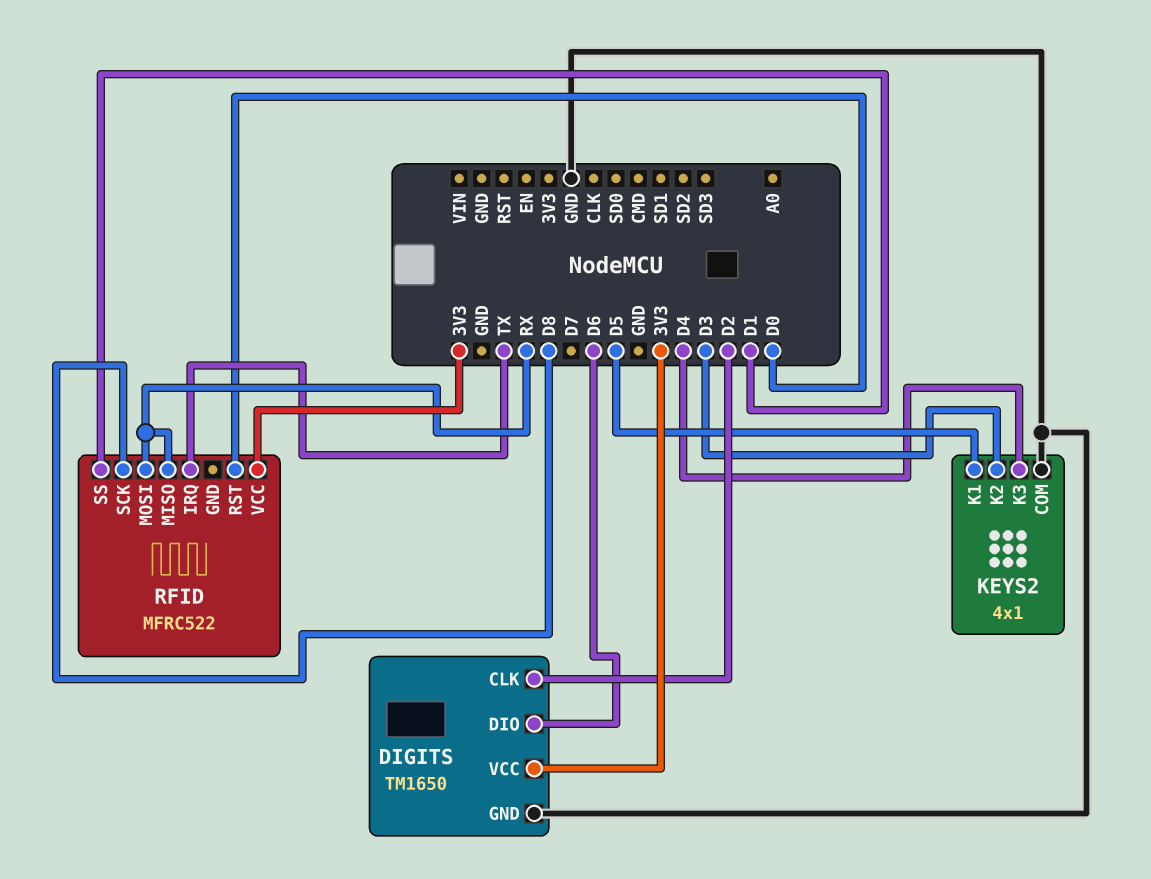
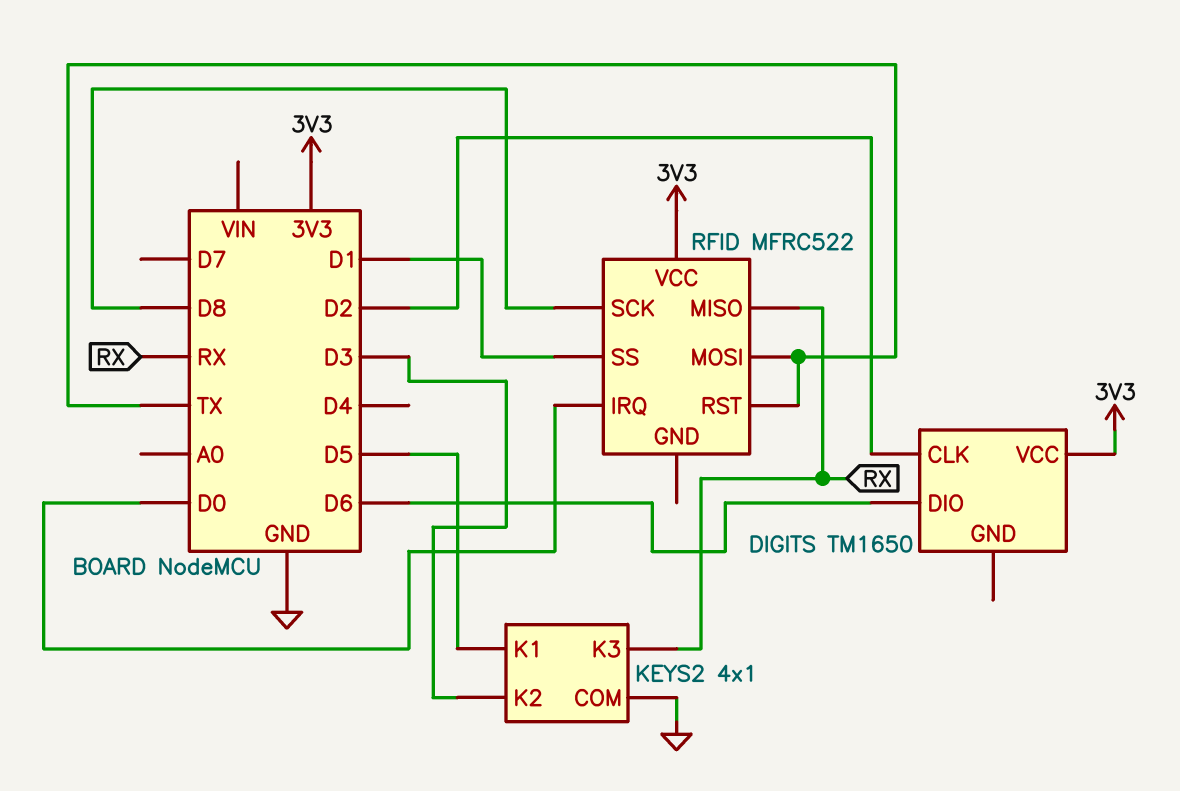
DIGITS pin GND: GND -> none
KEYS2 pin K3: D4 -> RX
RFID pin IRQ: TX -> D0
RFID pin MOSI: RX -> TX
RFID pin RST: D0 -> TX

